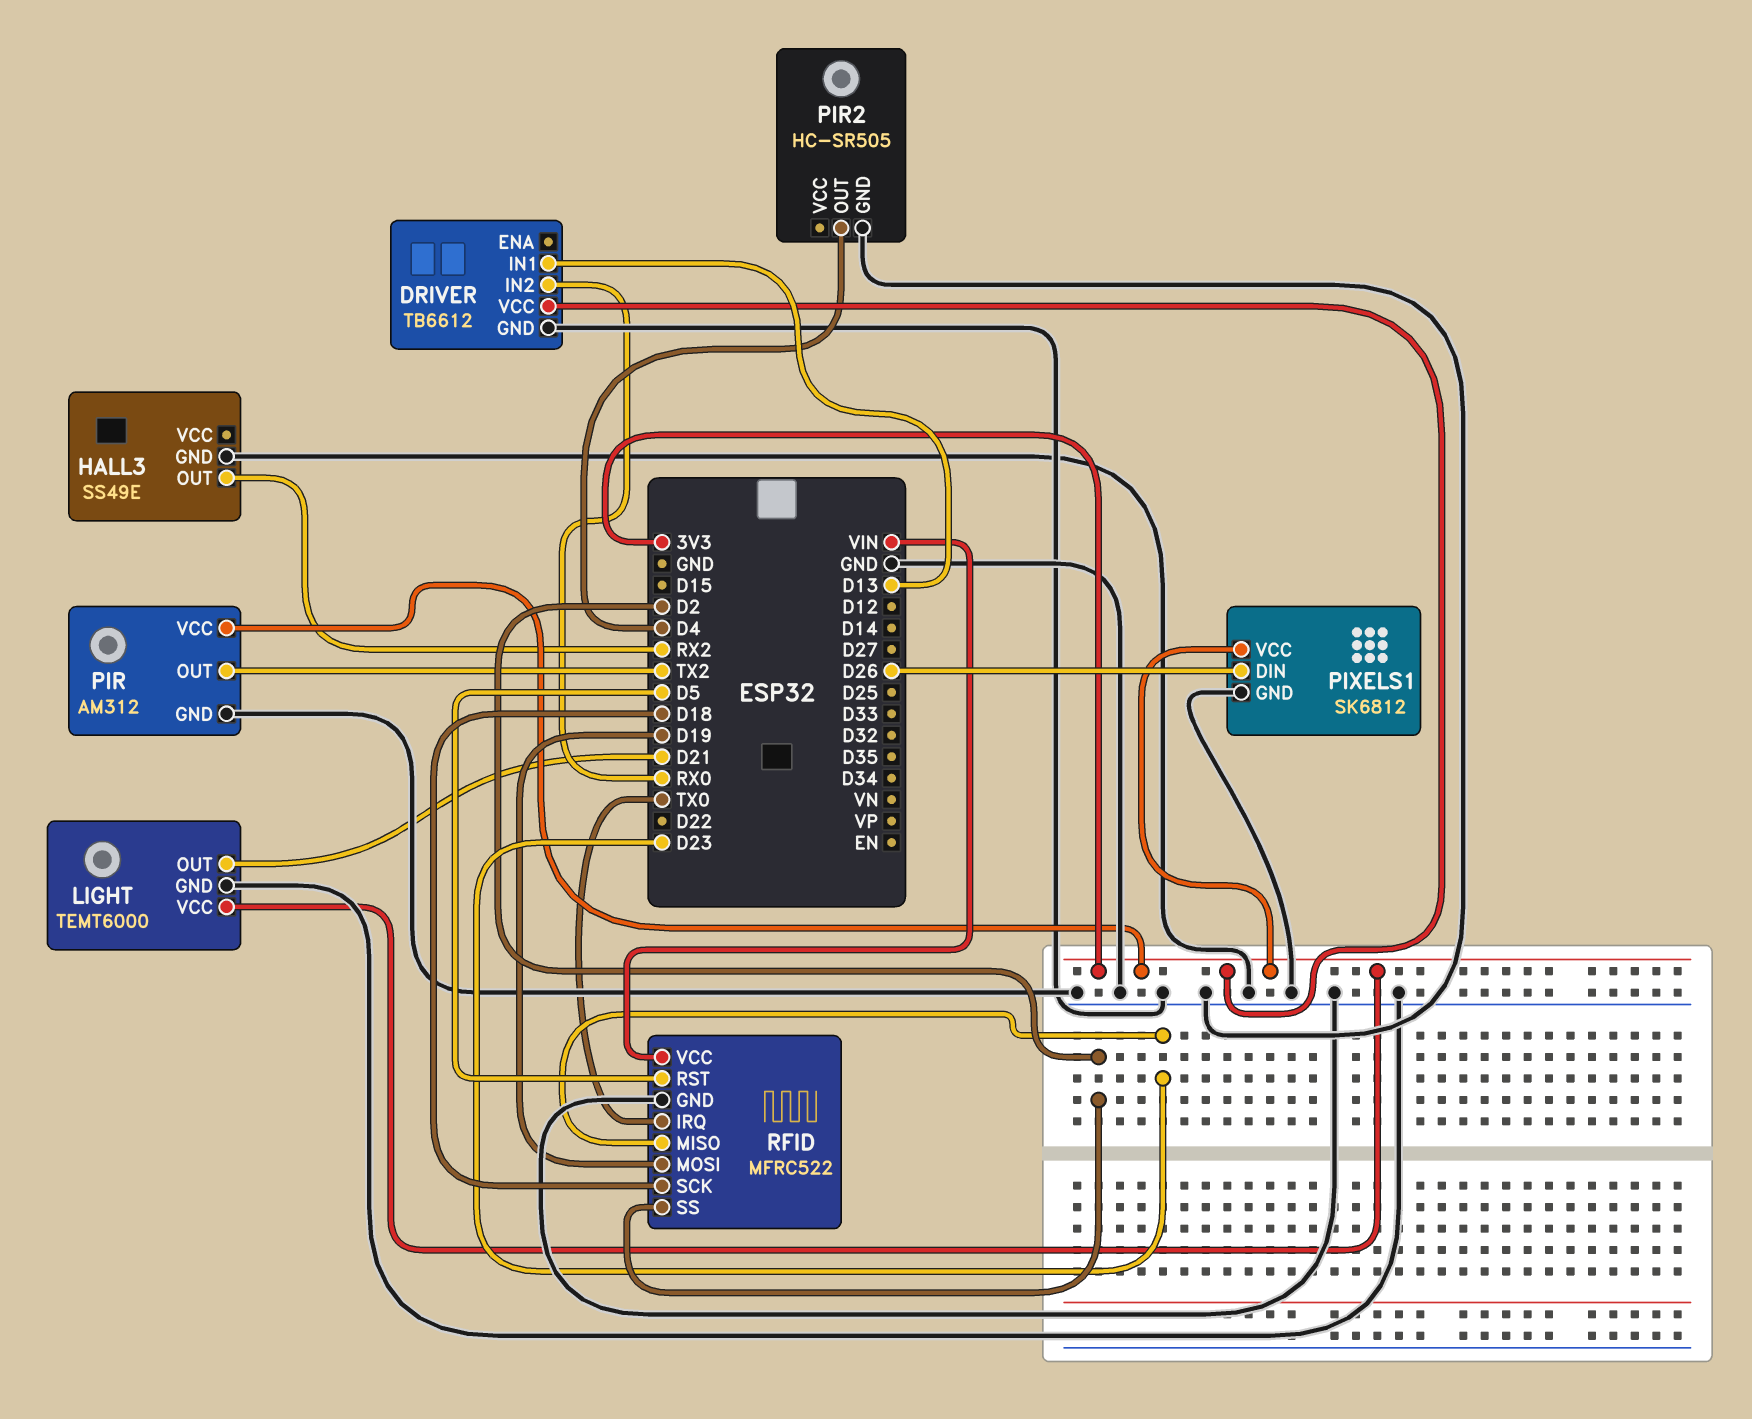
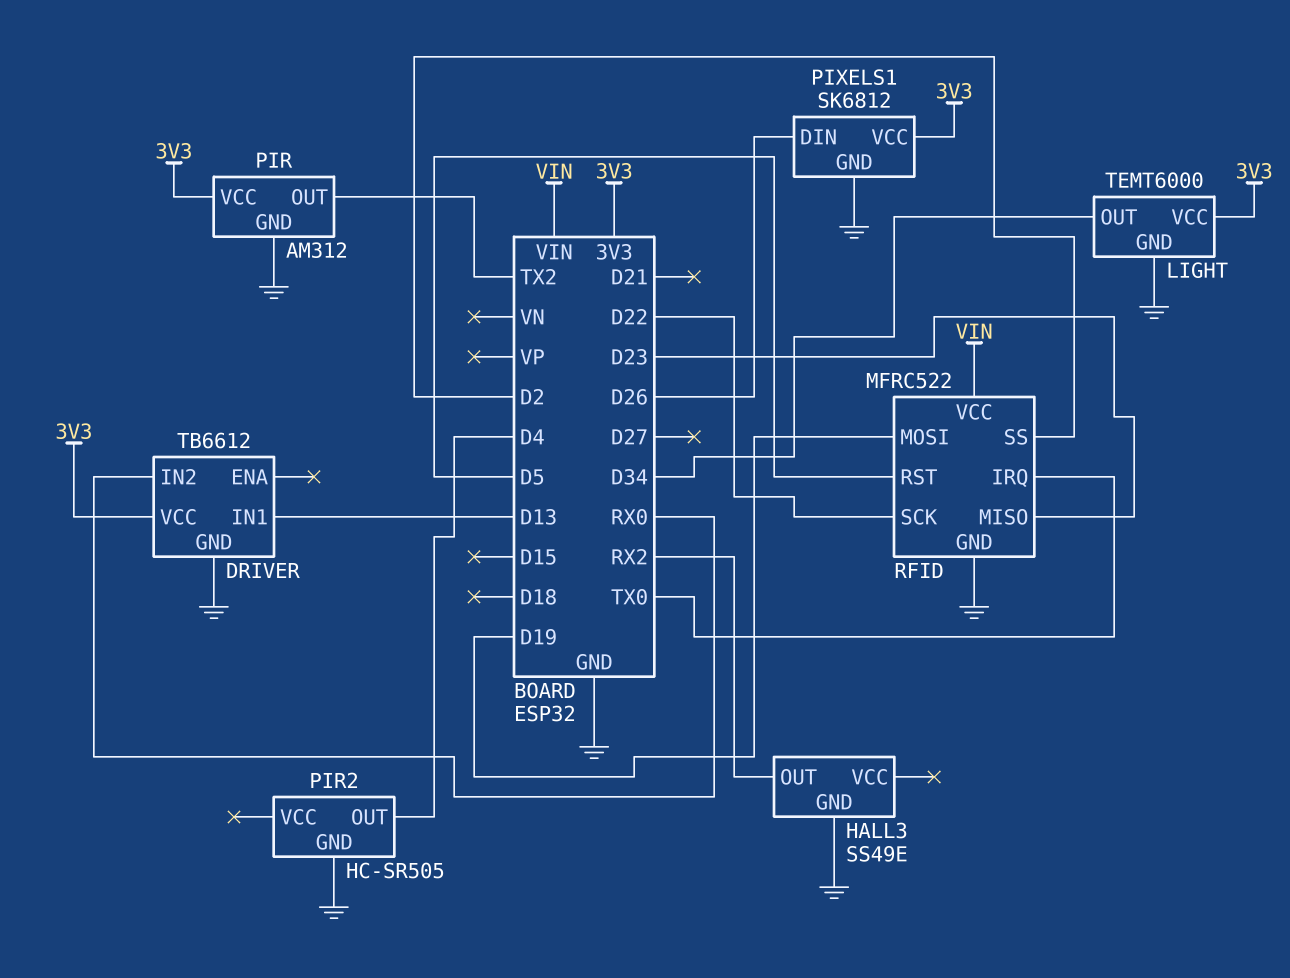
LIGHT pin OUT: D21 -> D34
RFID pin SCK: D18 -> D22

